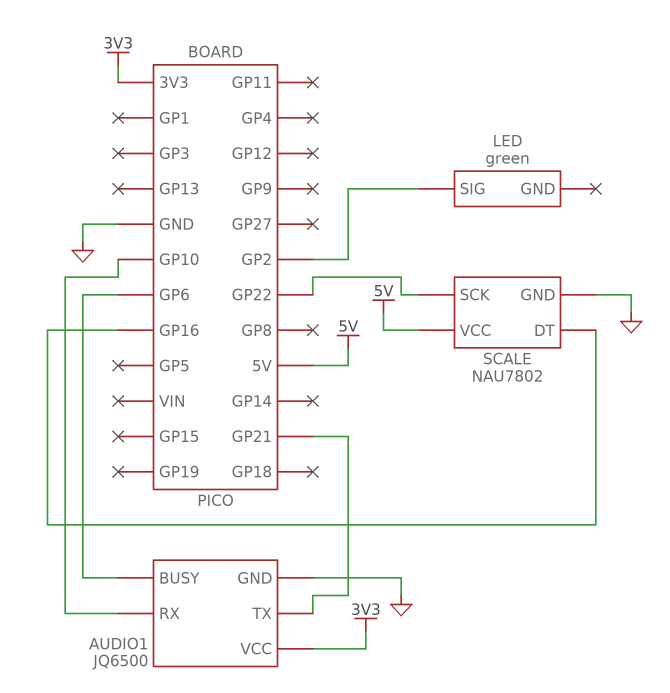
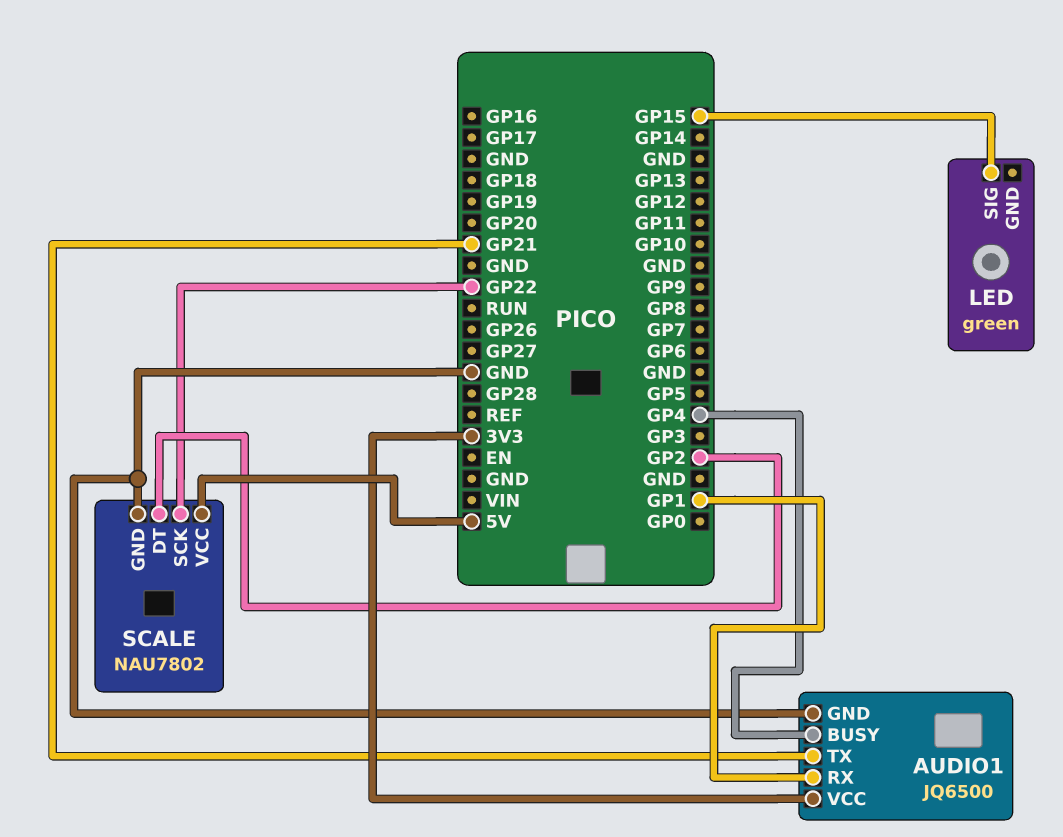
AUDIO1 pin BUSY: GP6 -> GP4
AUDIO1 pin RX: GP10 -> GP1
LED pin SIG: GP2 -> GP15
SCALE pin DT: GP16 -> GP2

